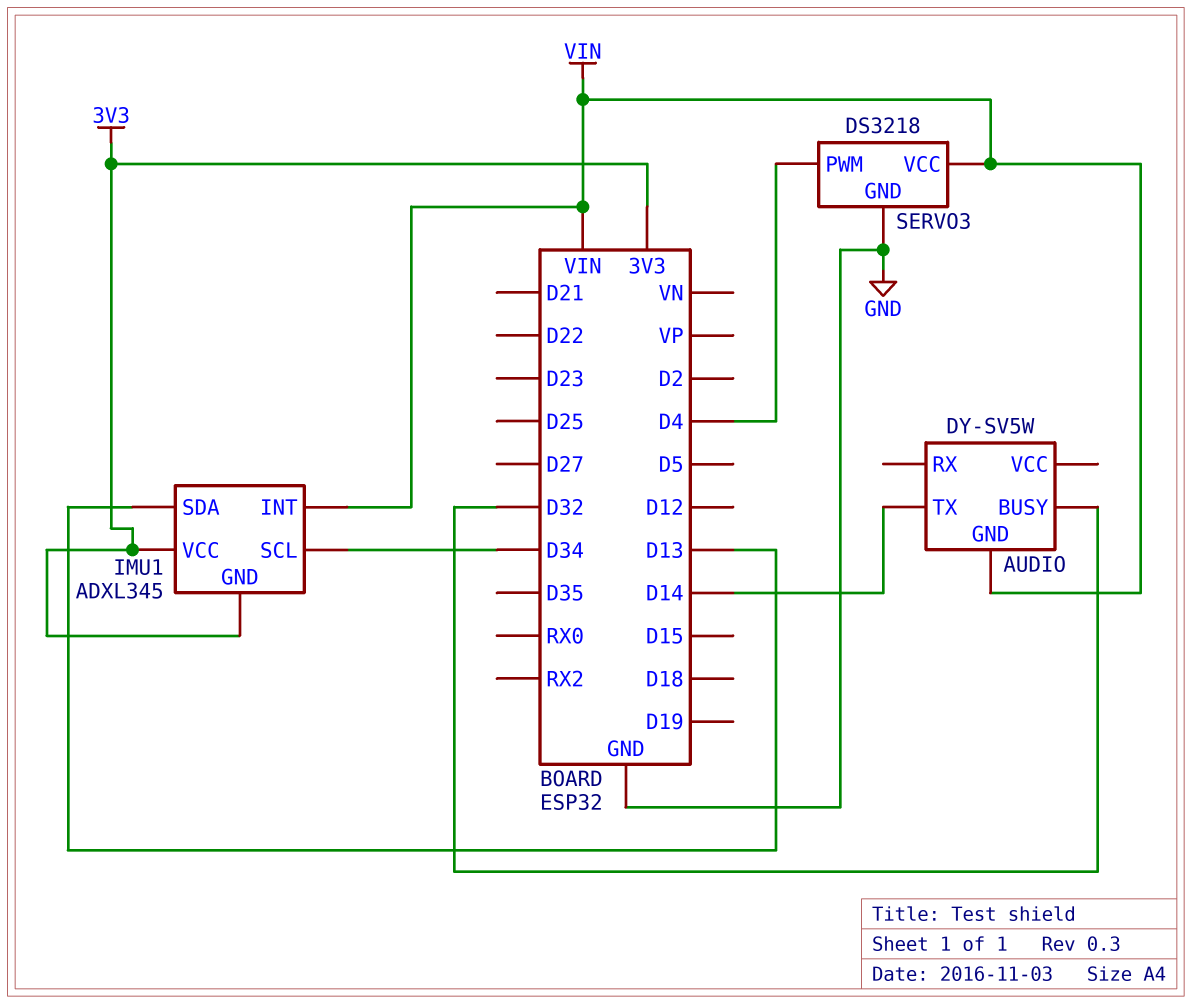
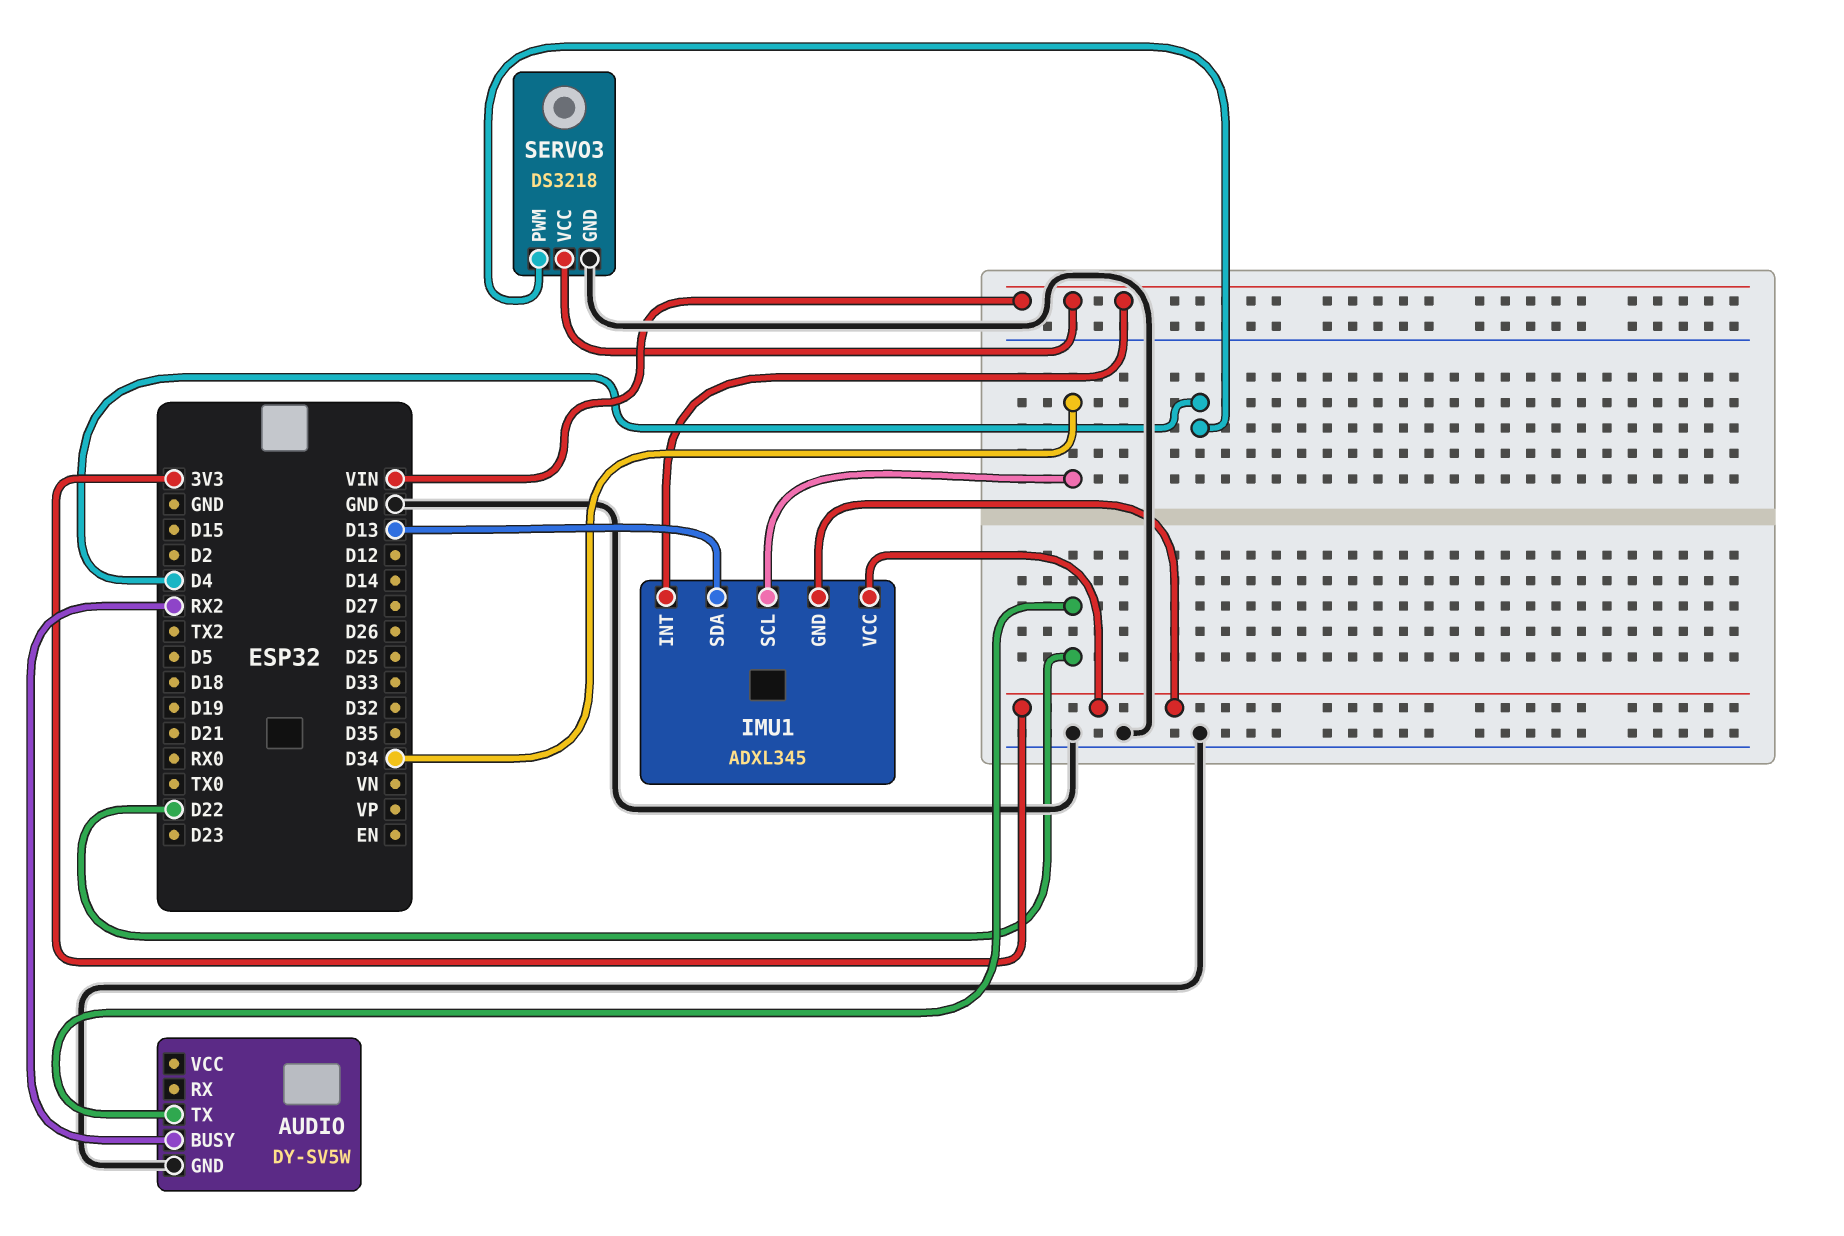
AUDIO pin BUSY: D32 -> RX2
AUDIO pin GND: VIN -> GND
AUDIO pin TX: D14 -> D22

